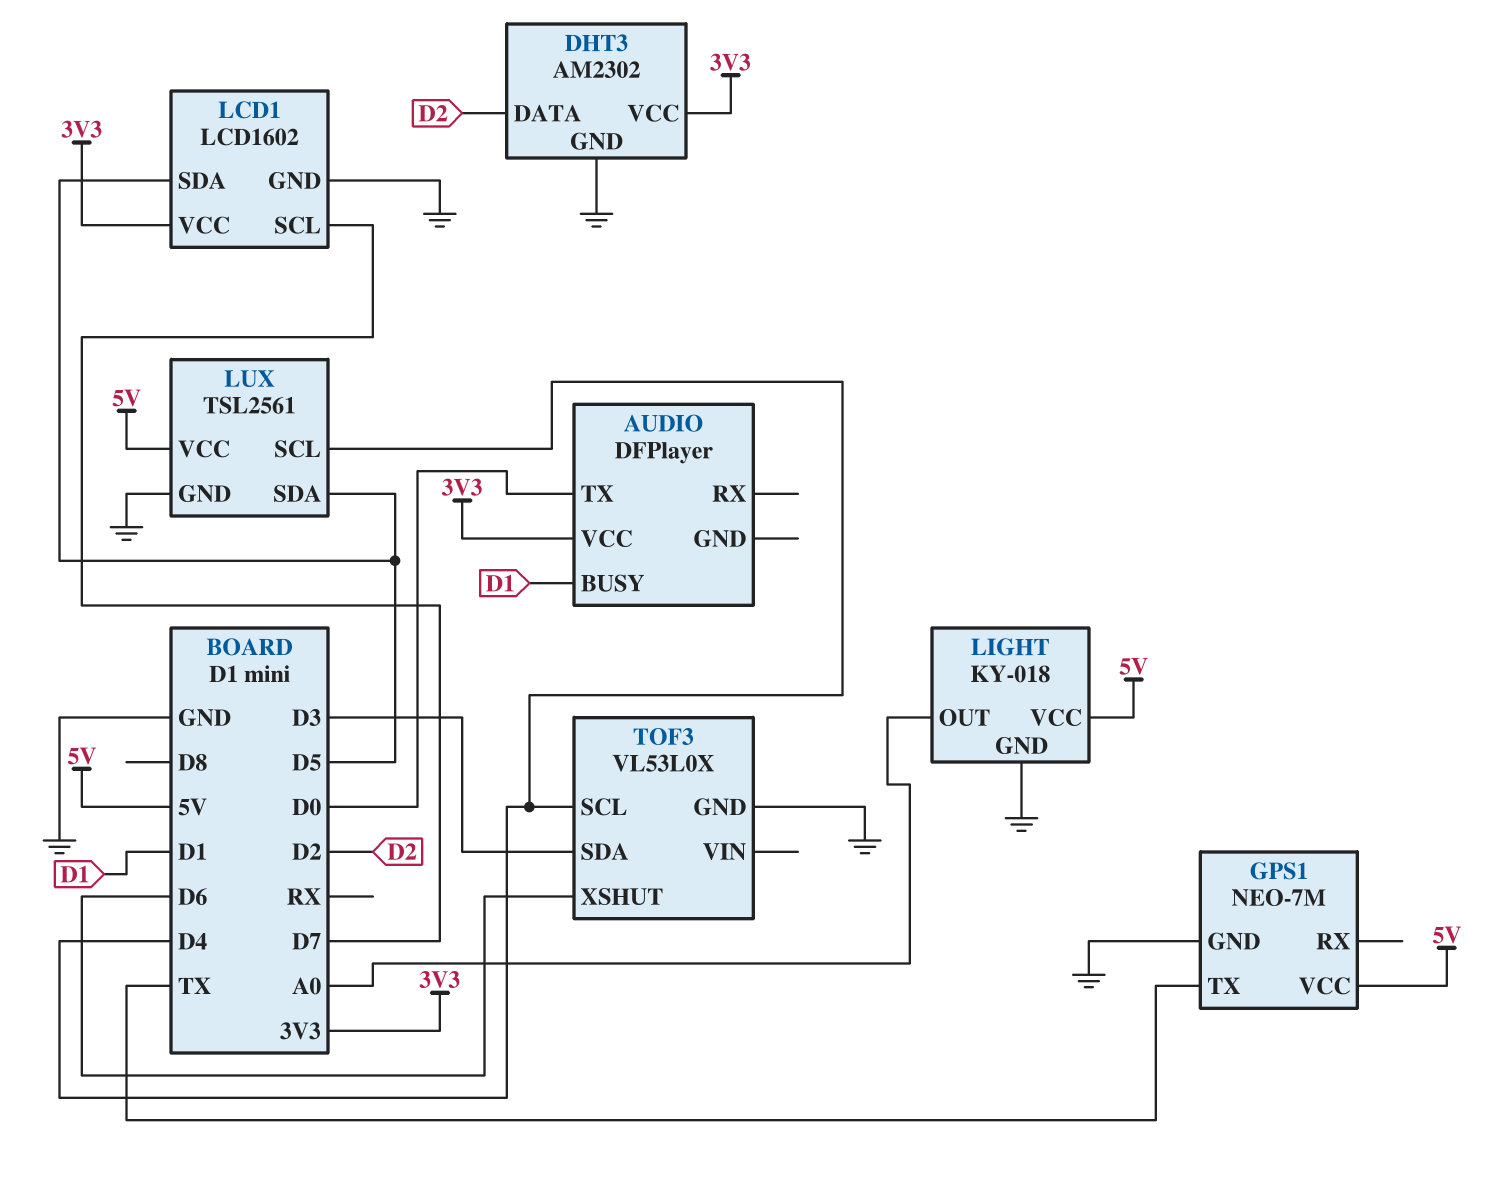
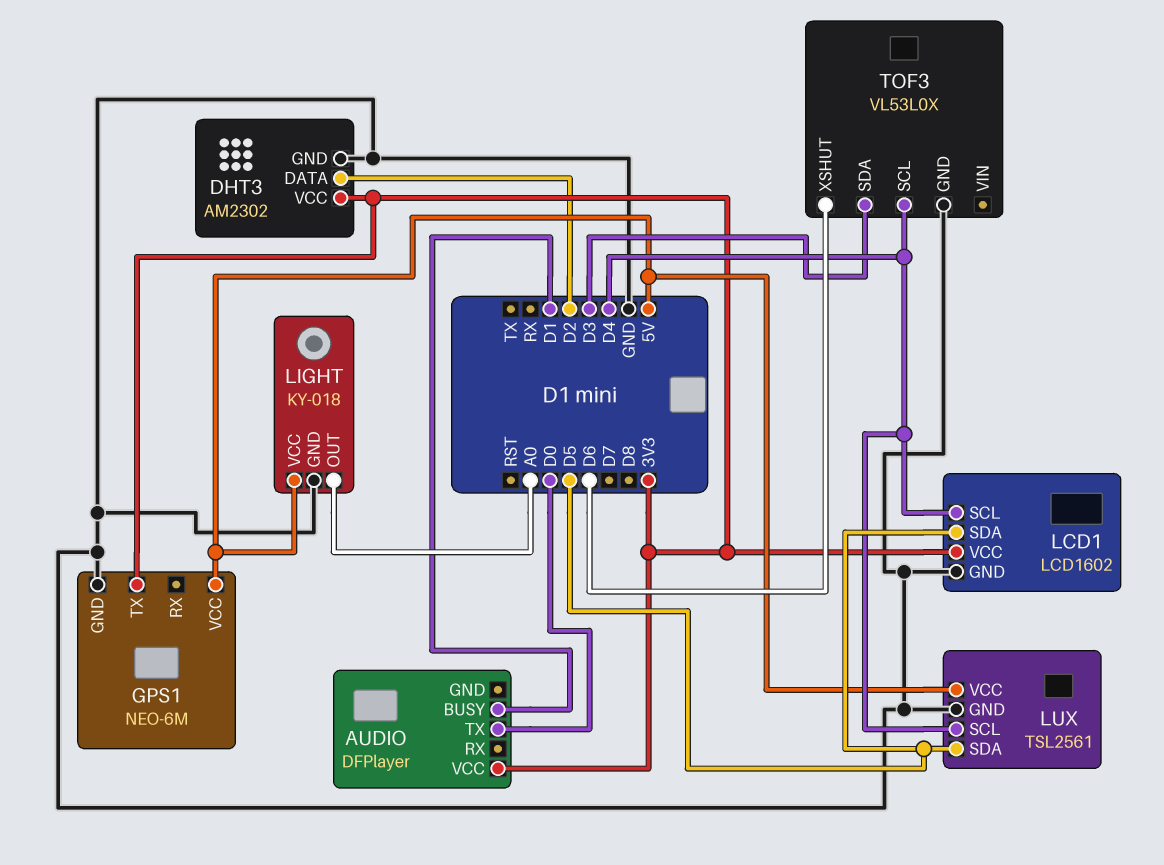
GPS1: NEO-7M -> NEO-6M
GPS1 pin TX: TX -> 3V3
LCD1 pin SCL: D7 -> D4

